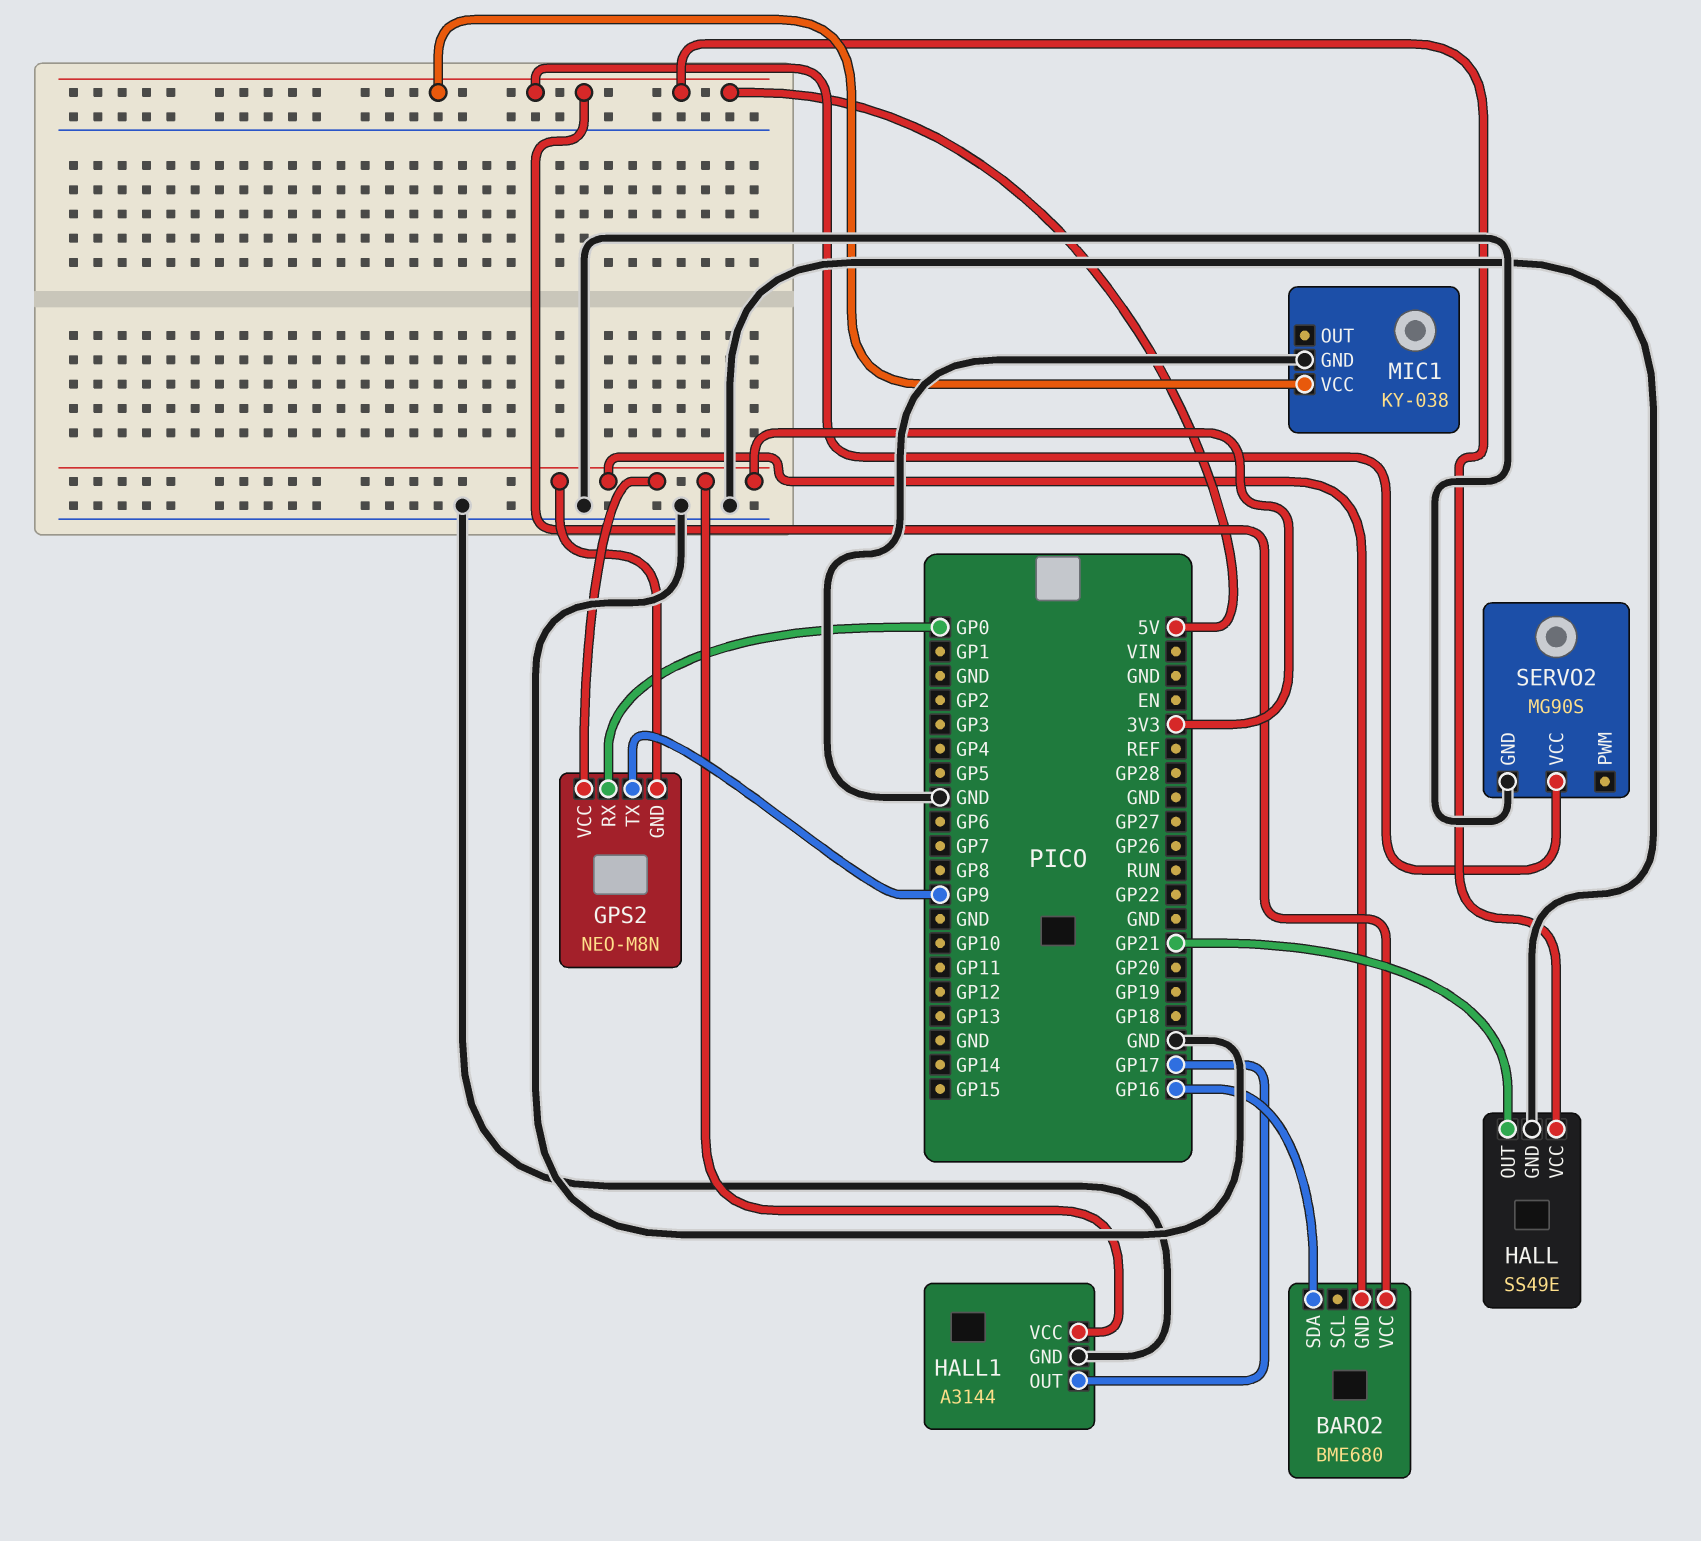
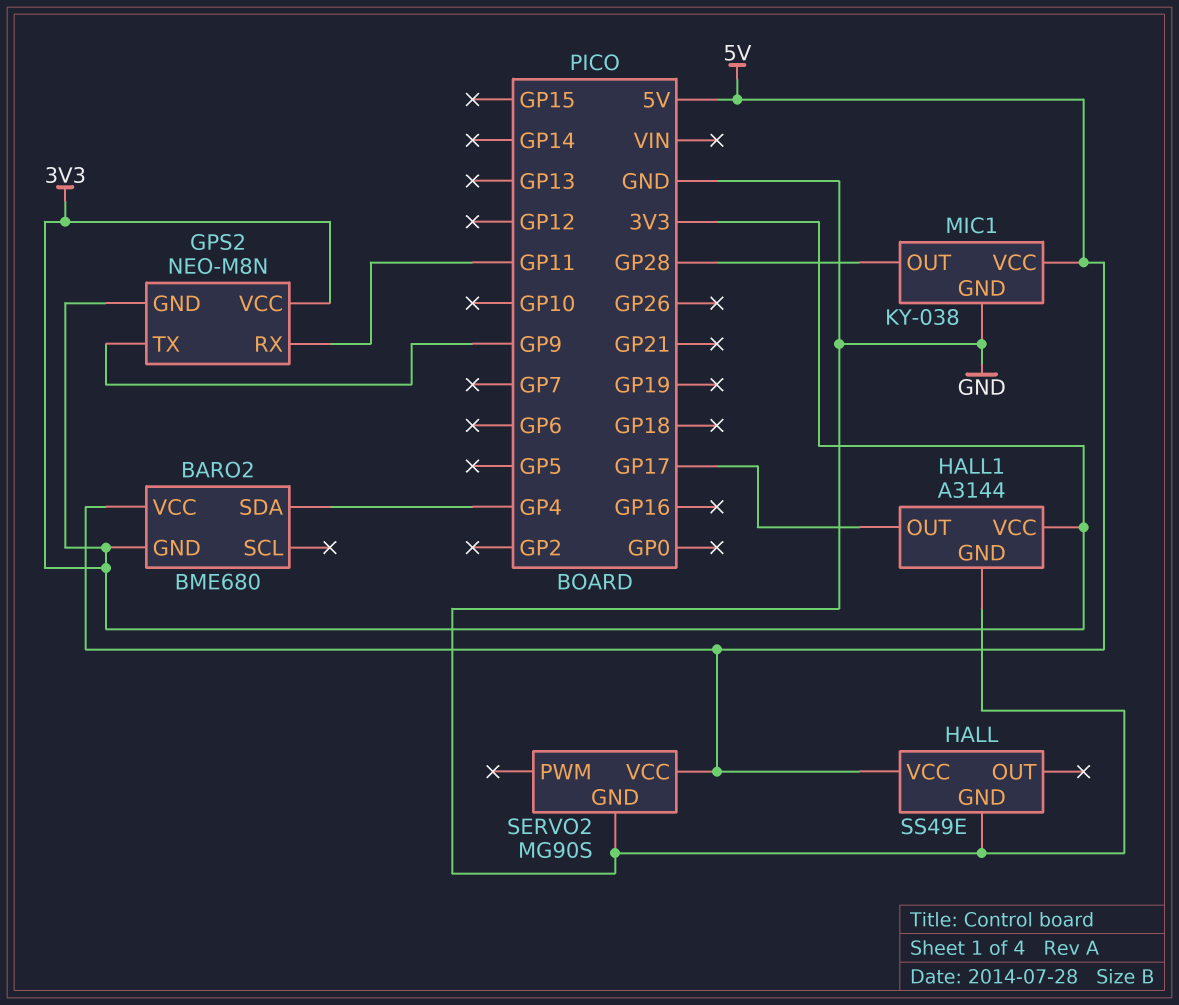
BARO2 pin SDA: GP16 -> GP4
GPS2 pin RX: GP0 -> GP11
HALL pin OUT: GP21 -> none
MIC1 pin OUT: none -> GP28

